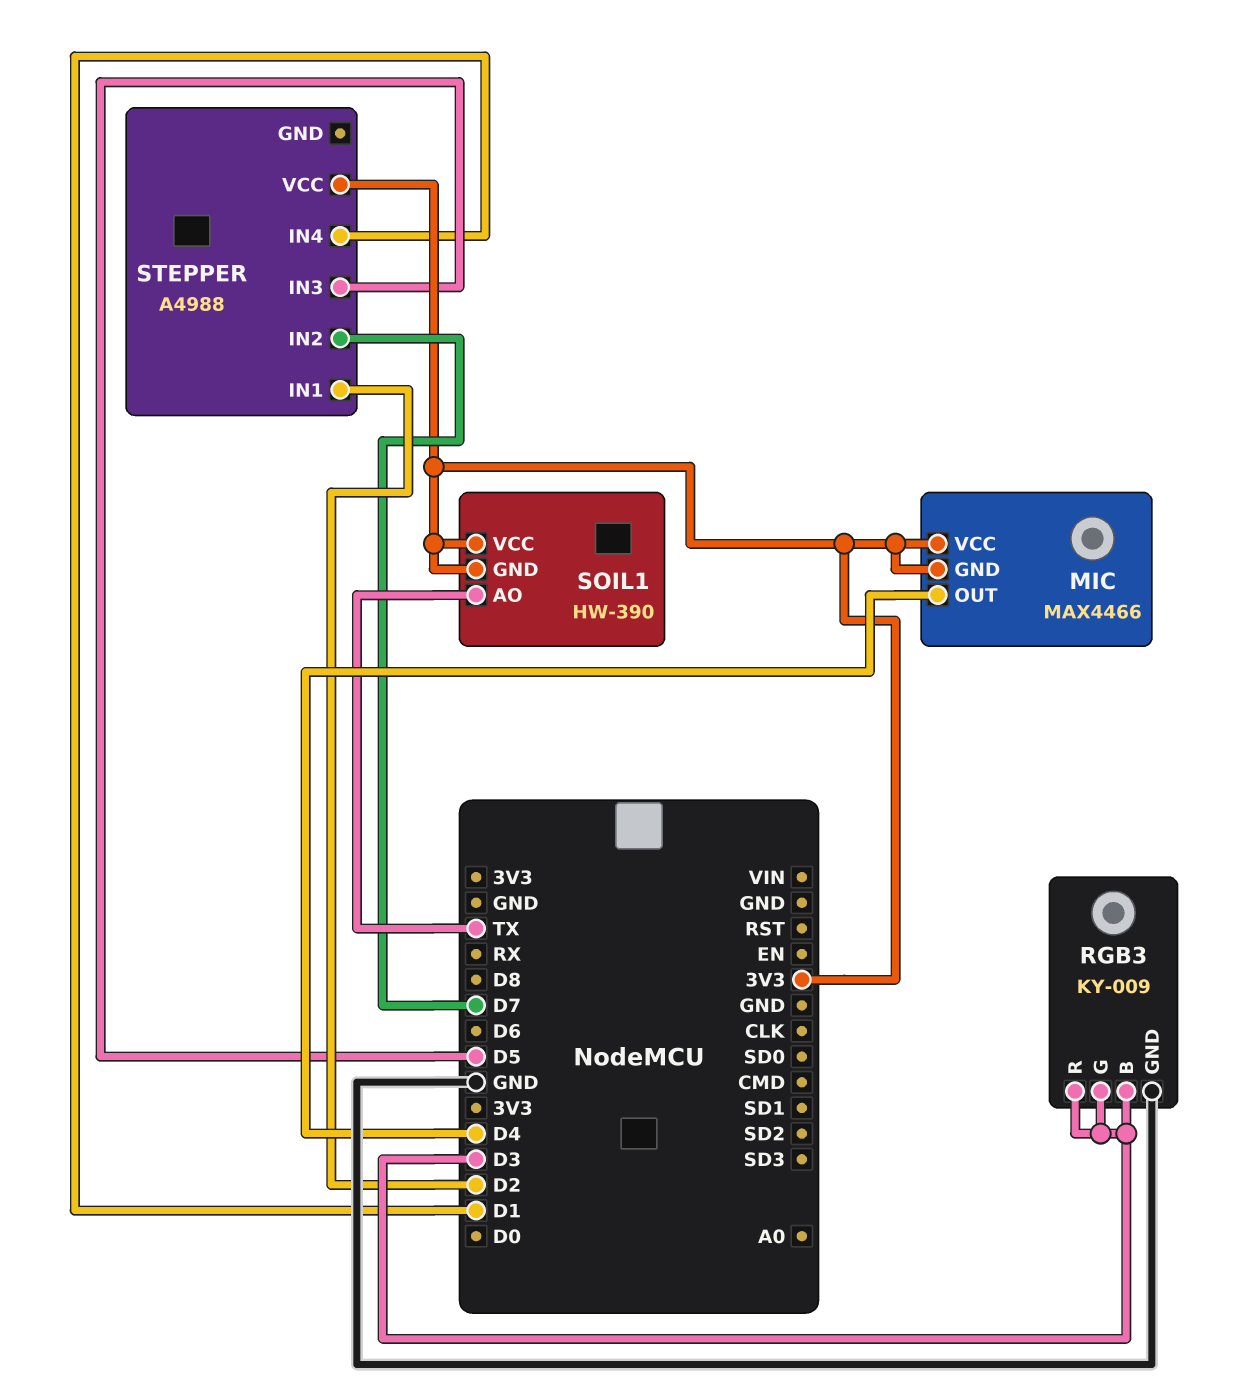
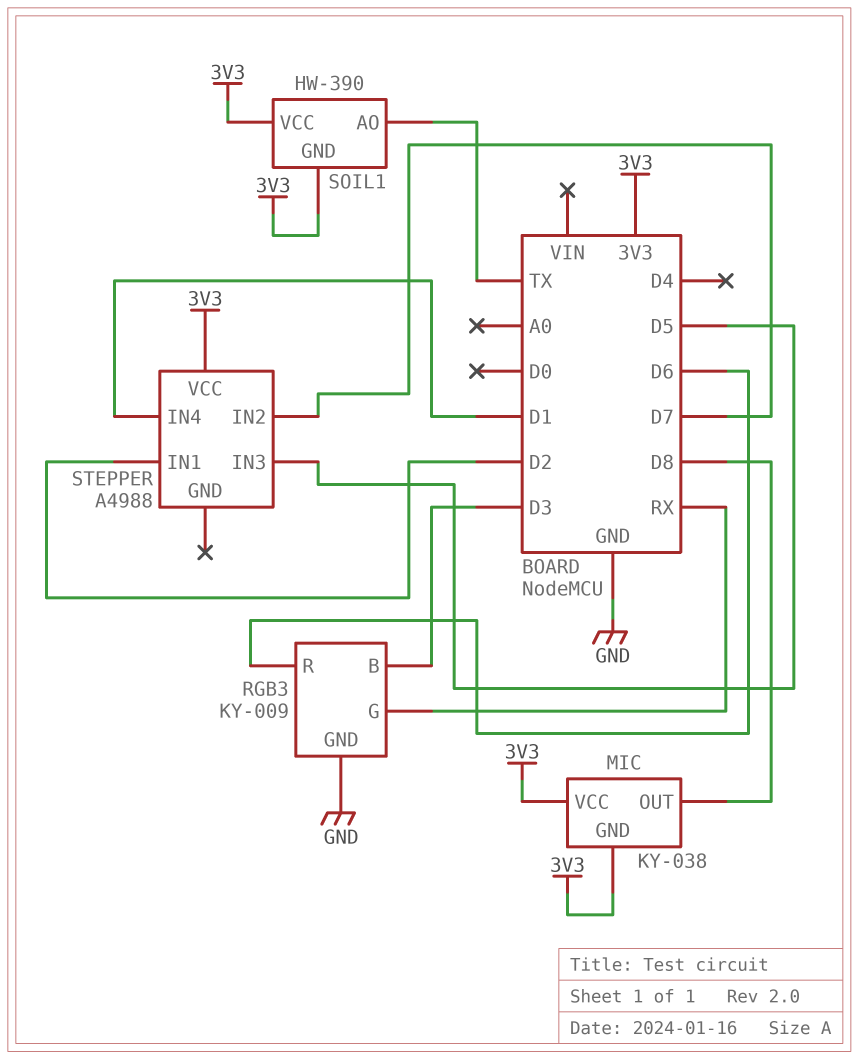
MIC: MAX4466 -> KY-038
MIC pin OUT: D4 -> D8
RGB3 pin G: D3 -> RX
RGB3 pin R: D3 -> D6

